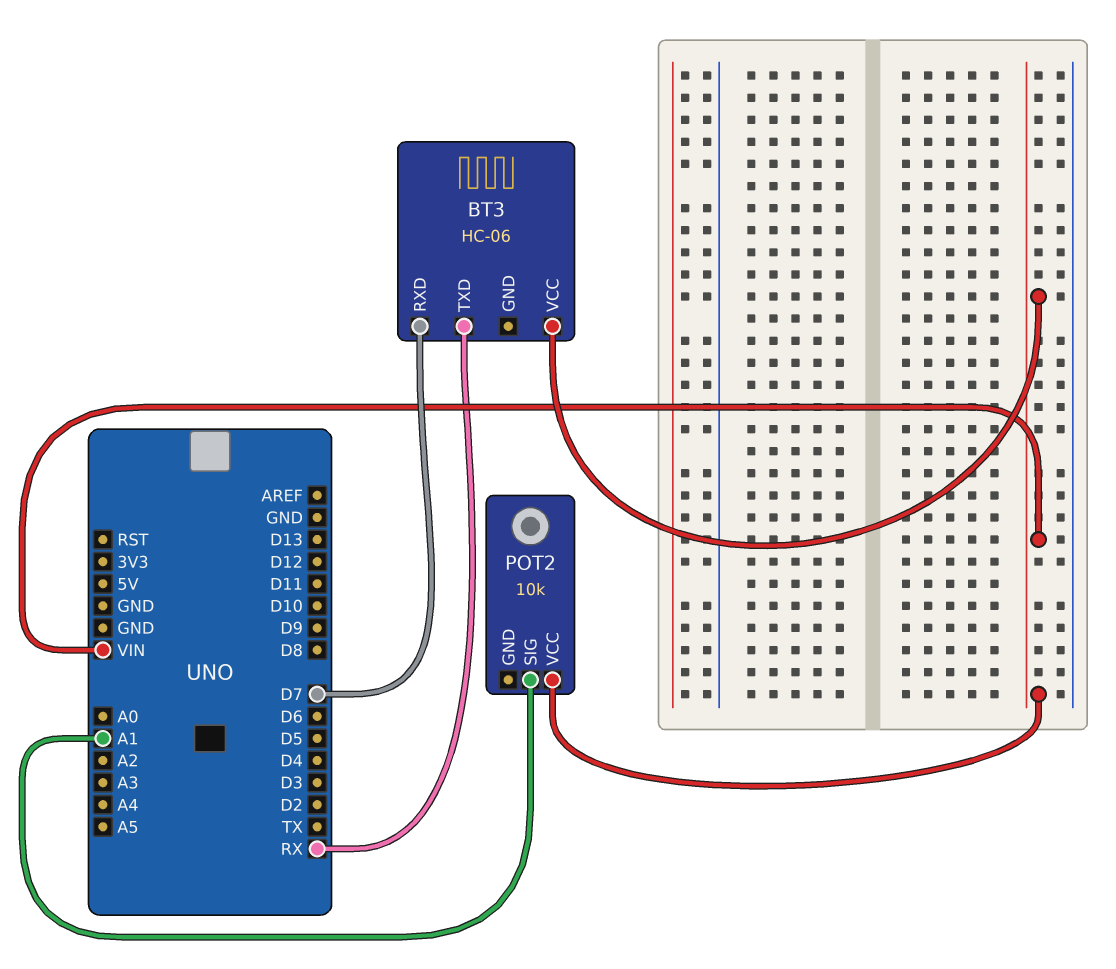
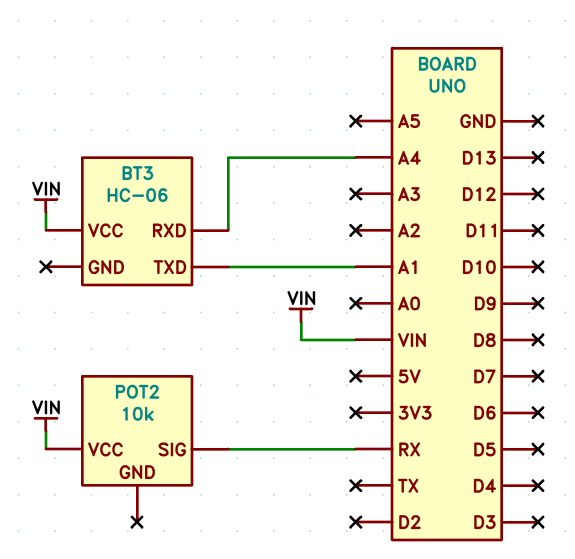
BT3 pin RXD: D7 -> A4
BT3 pin TXD: RX -> A1
POT2 pin SIG: A1 -> RX

